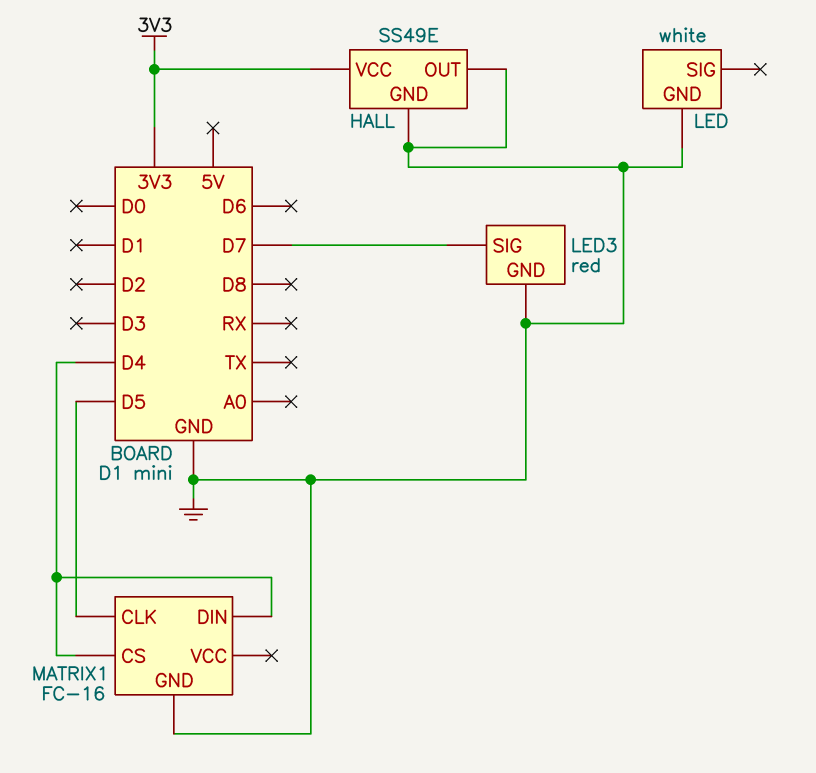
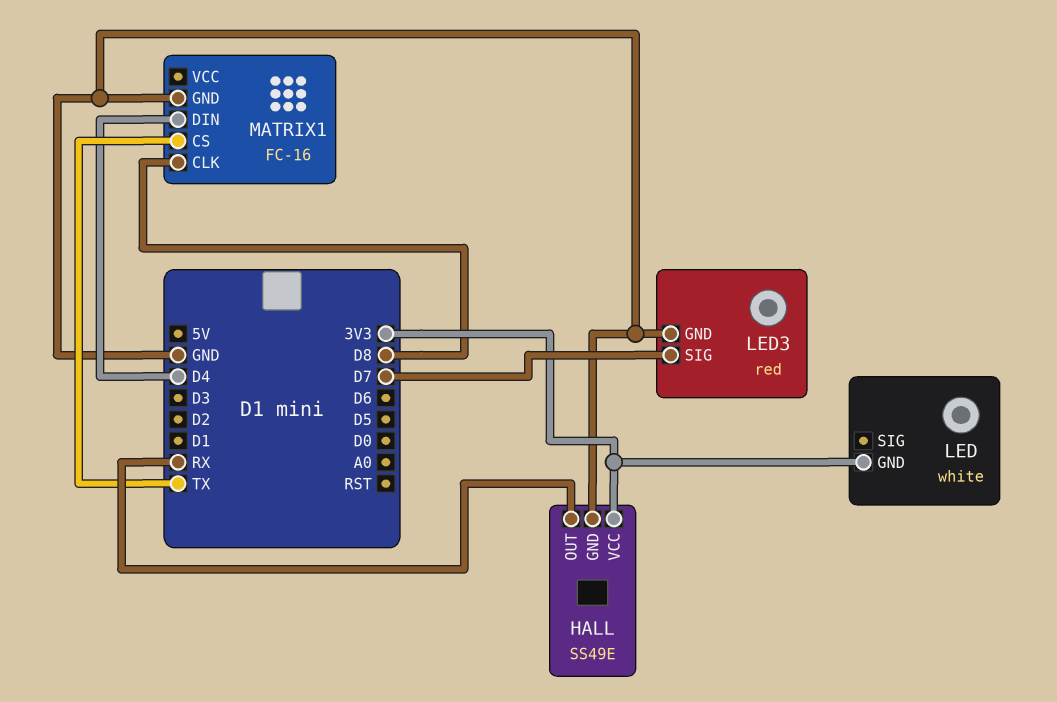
HALL pin OUT: GND -> RX
LED pin GND: GND -> 3V3
MATRIX1 pin CLK: D5 -> D8
MATRIX1 pin CS: D4 -> TX

